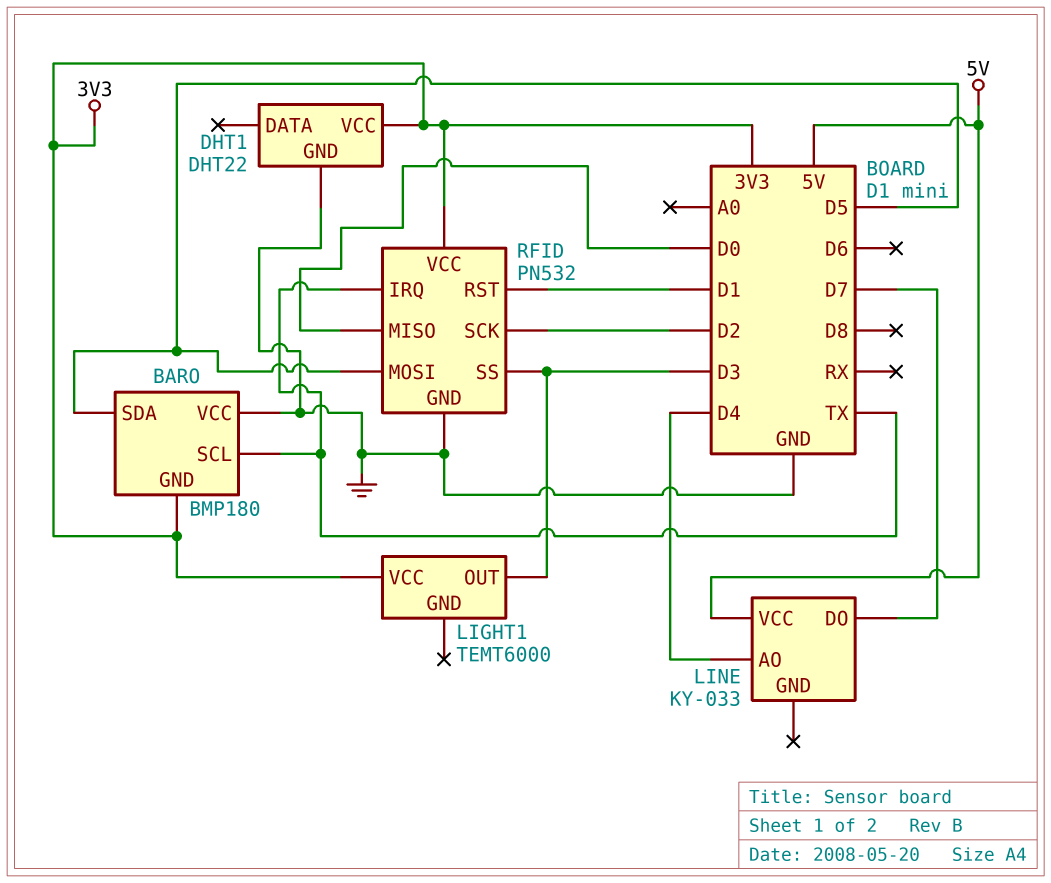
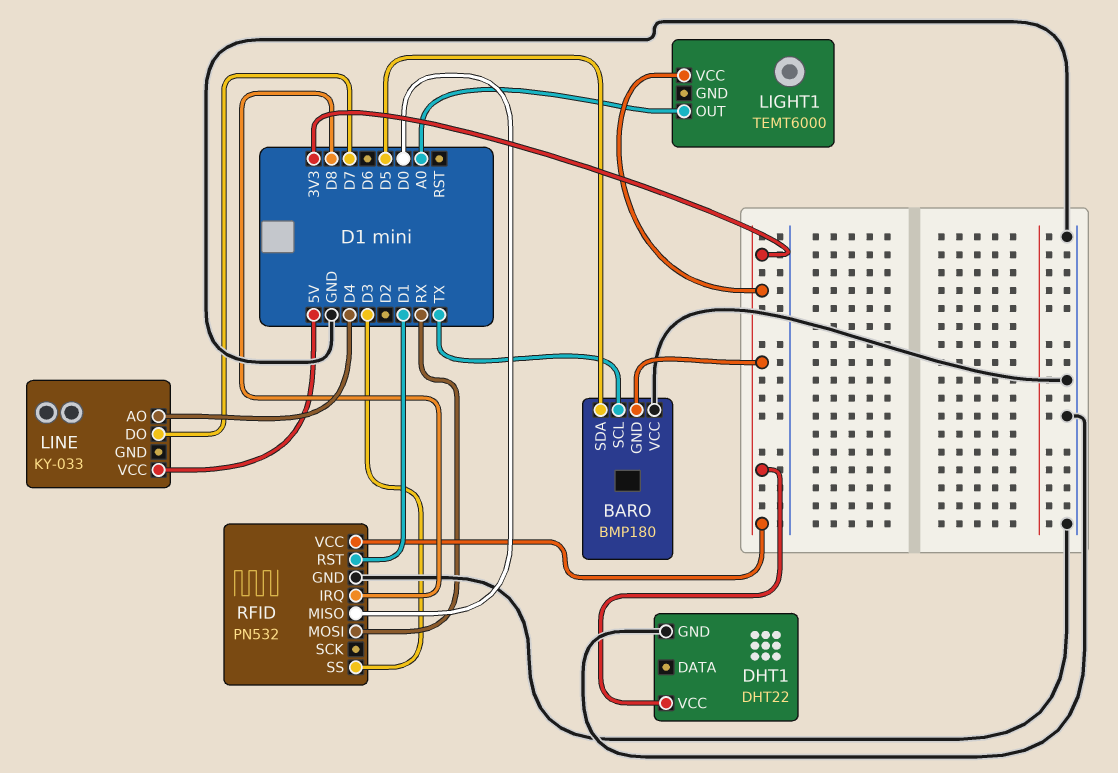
LIGHT1 pin OUT: D3 -> A0
RFID pin IRQ: TX -> D8
RFID pin MOSI: D5 -> RX
RFID pin SCK: D2 -> none

